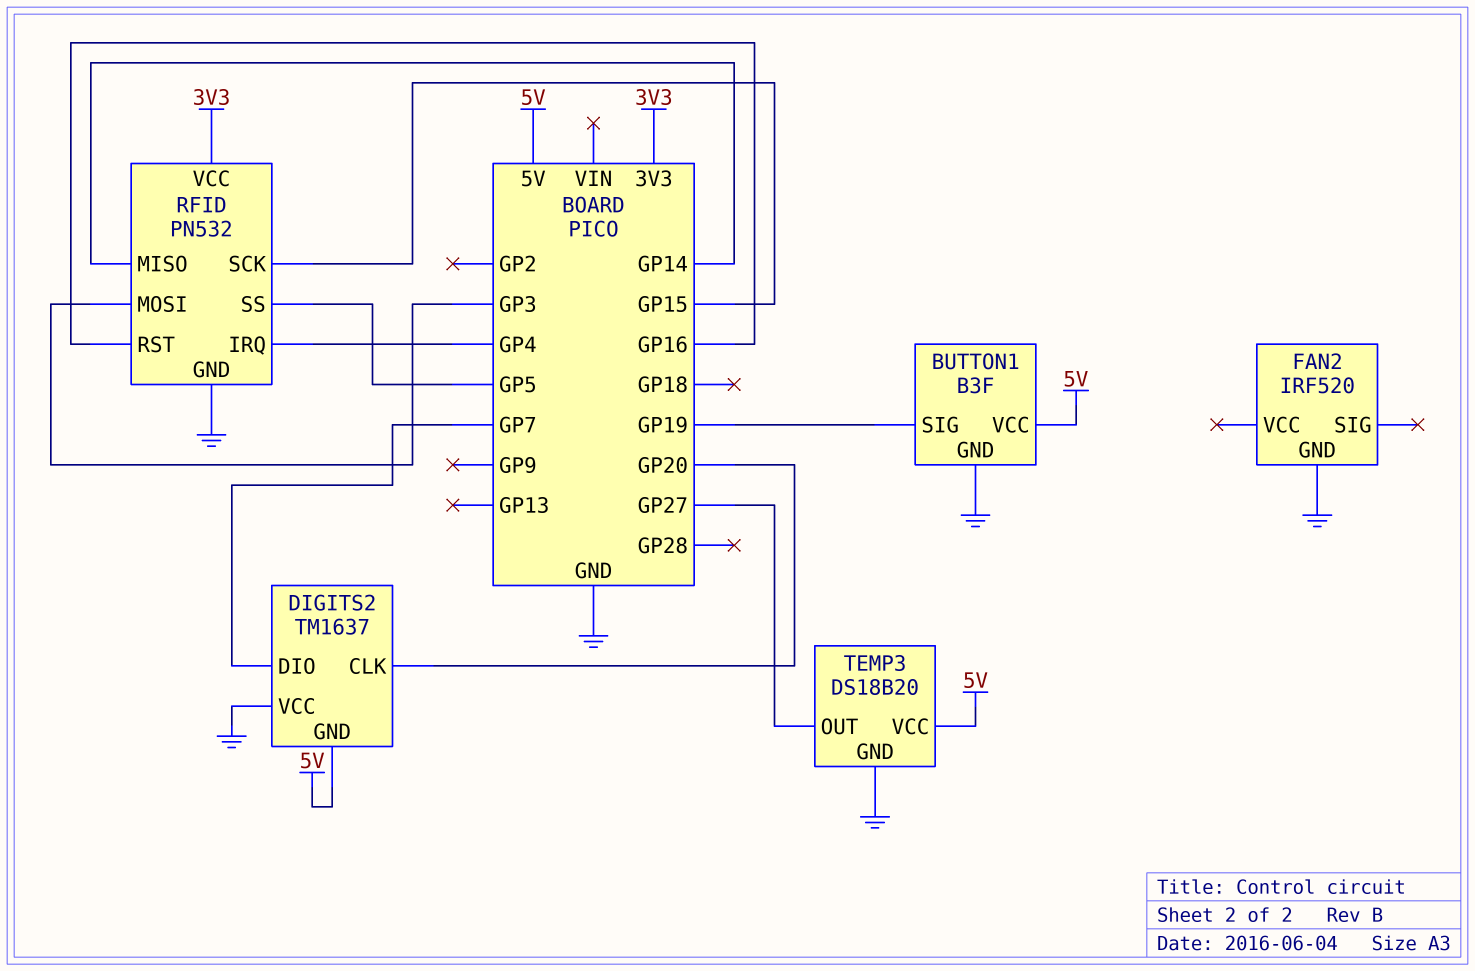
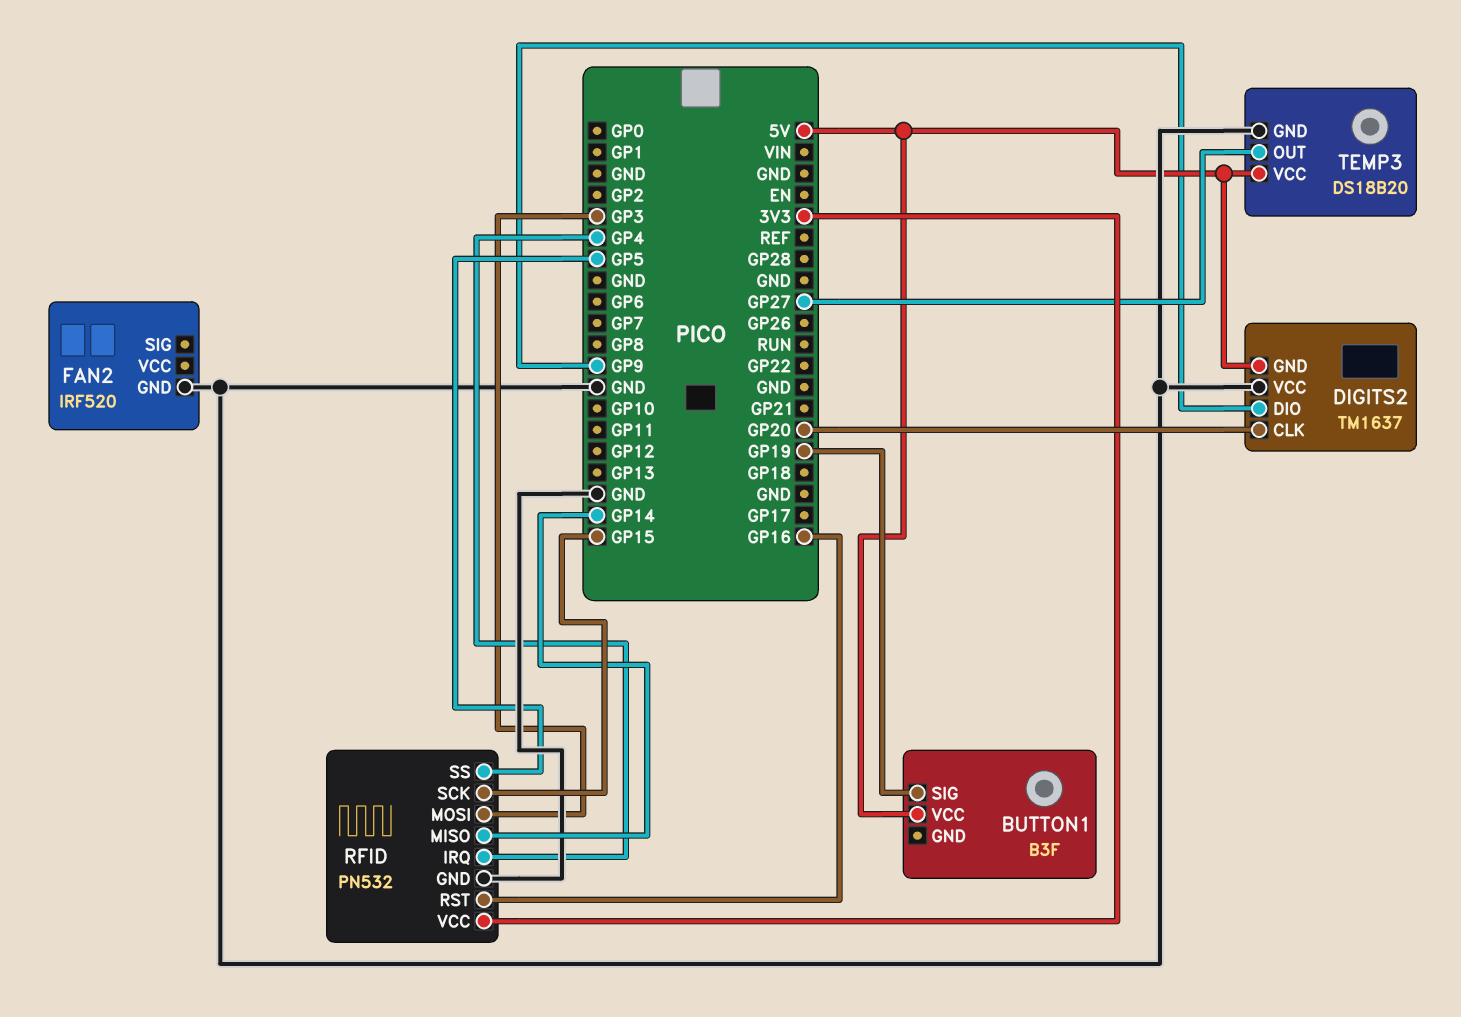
BUTTON1 pin GND: GND -> none
DIGITS2 pin DIO: GP7 -> GP9

